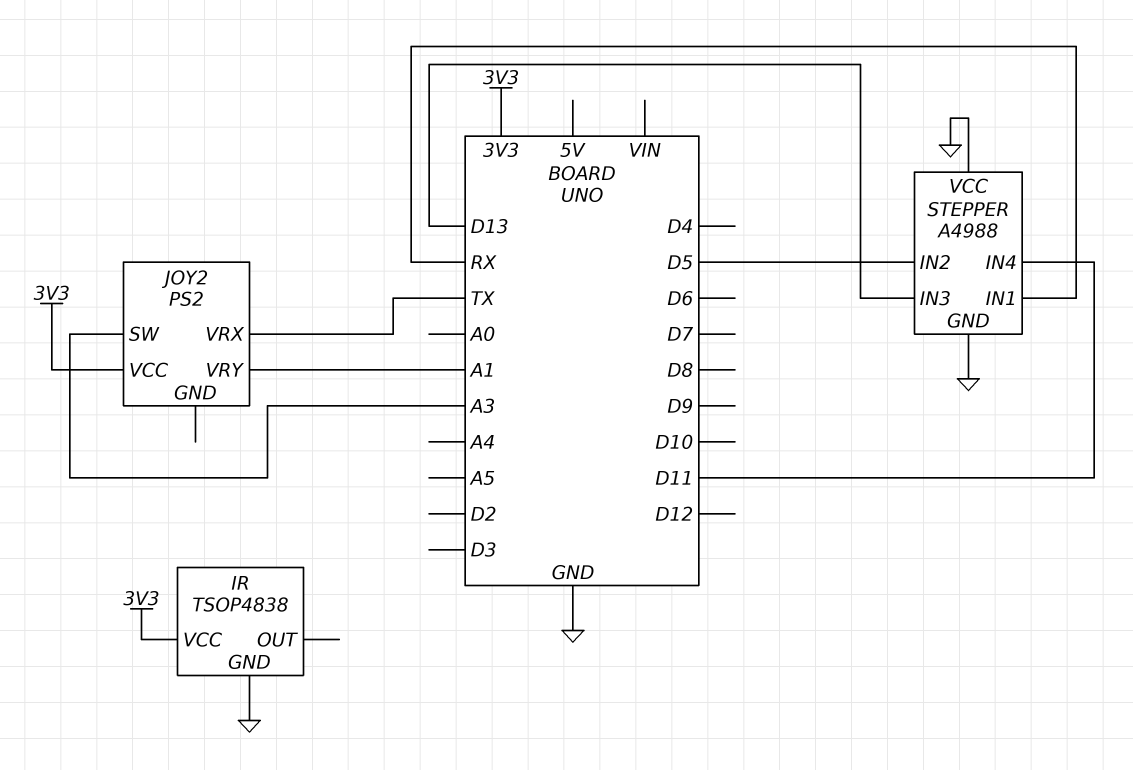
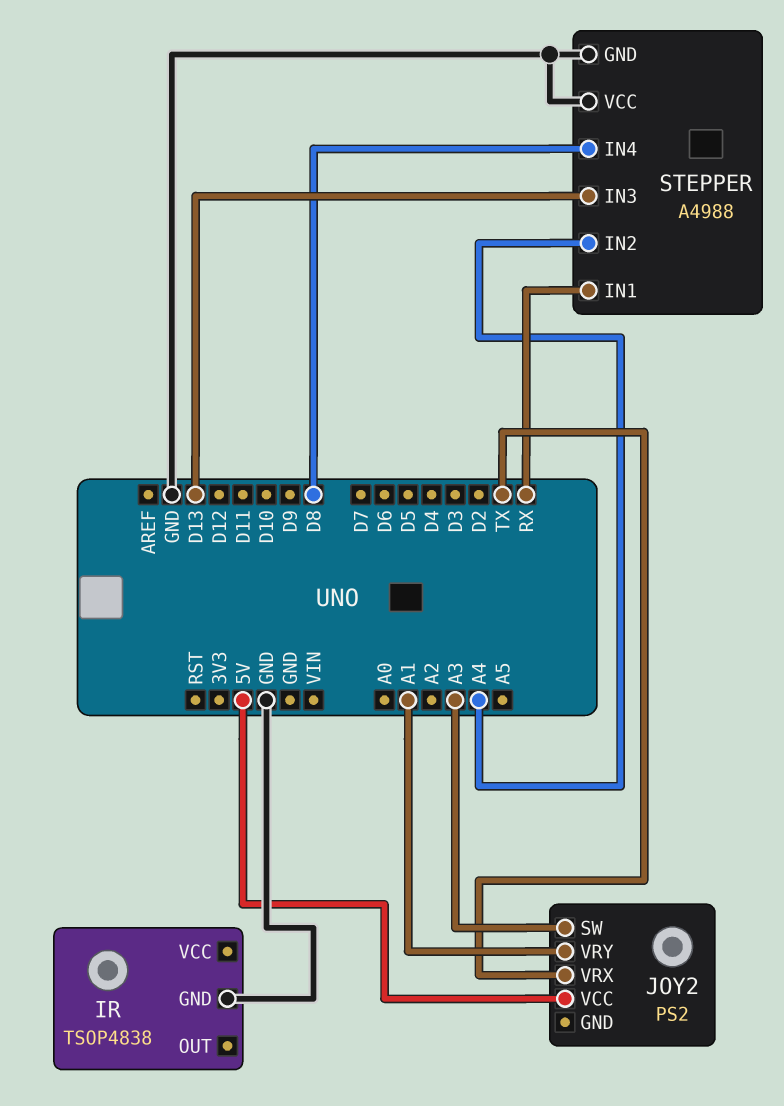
IR pin VCC: 3V3 -> none
JOY2 pin VCC: 3V3 -> 5V
STEPPER pin IN2: D5 -> A4
STEPPER pin IN4: D11 -> D8

